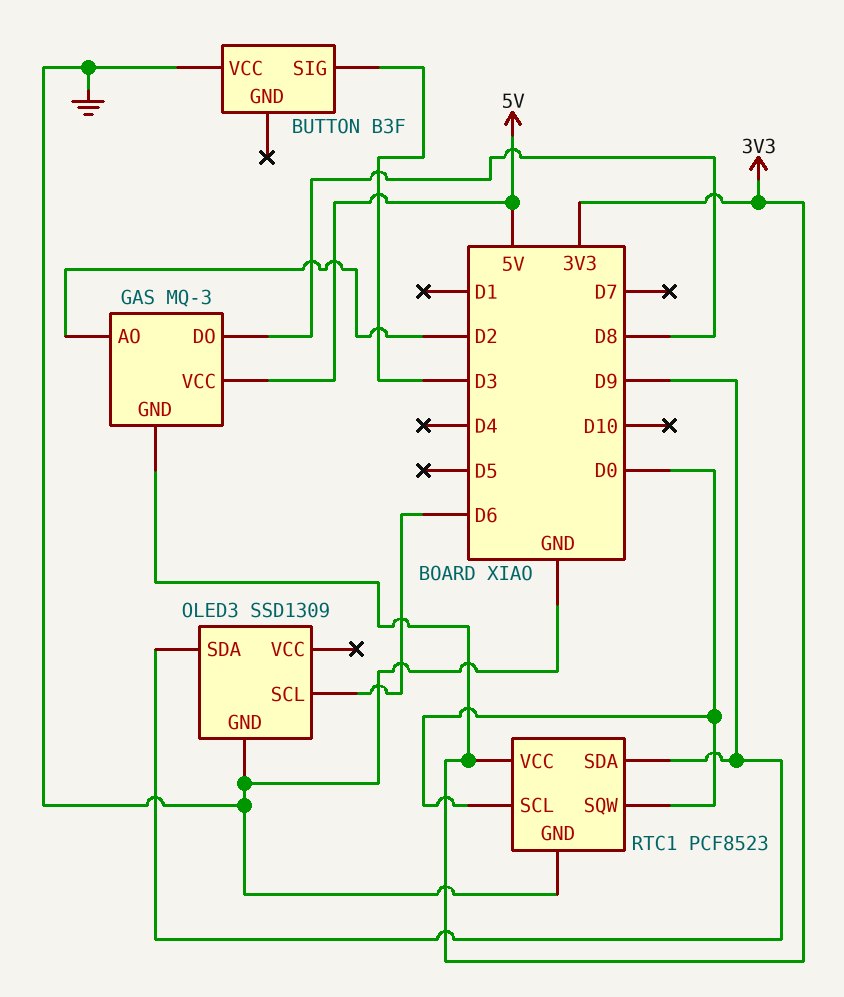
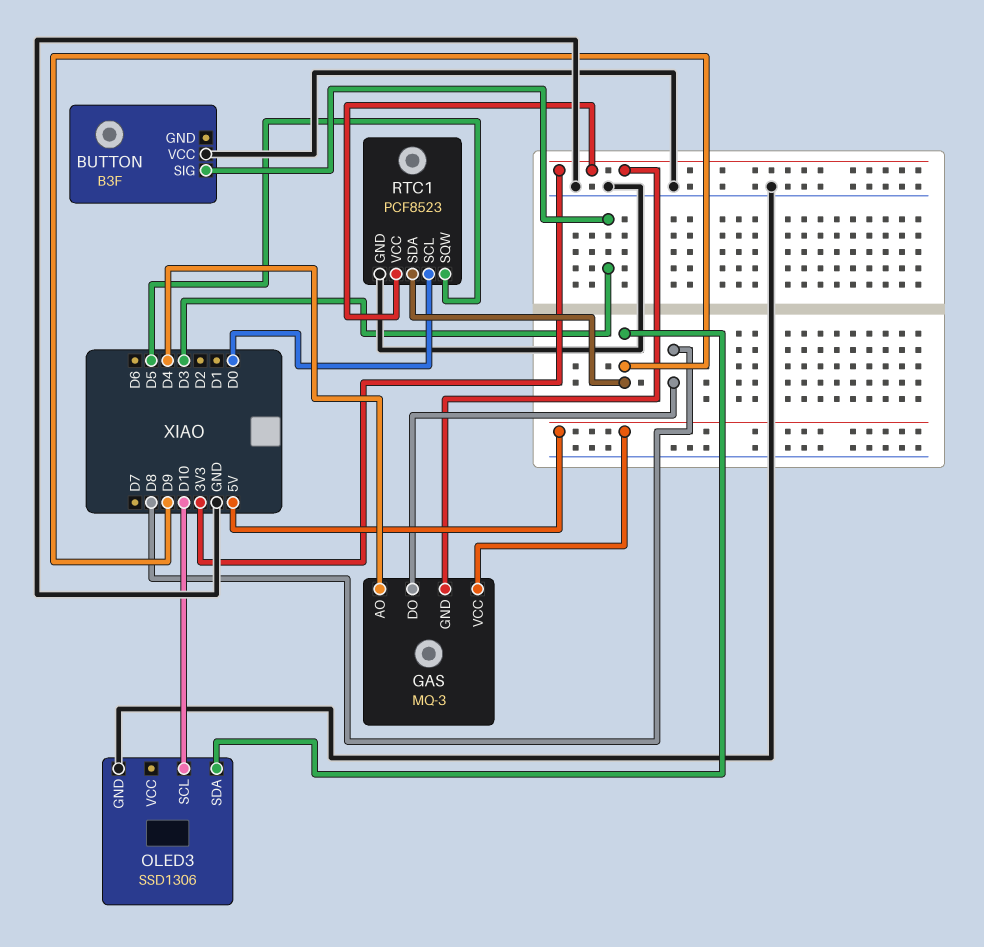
GAS pin AO: D2 -> D4
OLED3: SSD1309 -> SSD1306
OLED3 pin SCL: D6 -> D10
RTC1 pin SQW: D0 -> D5

